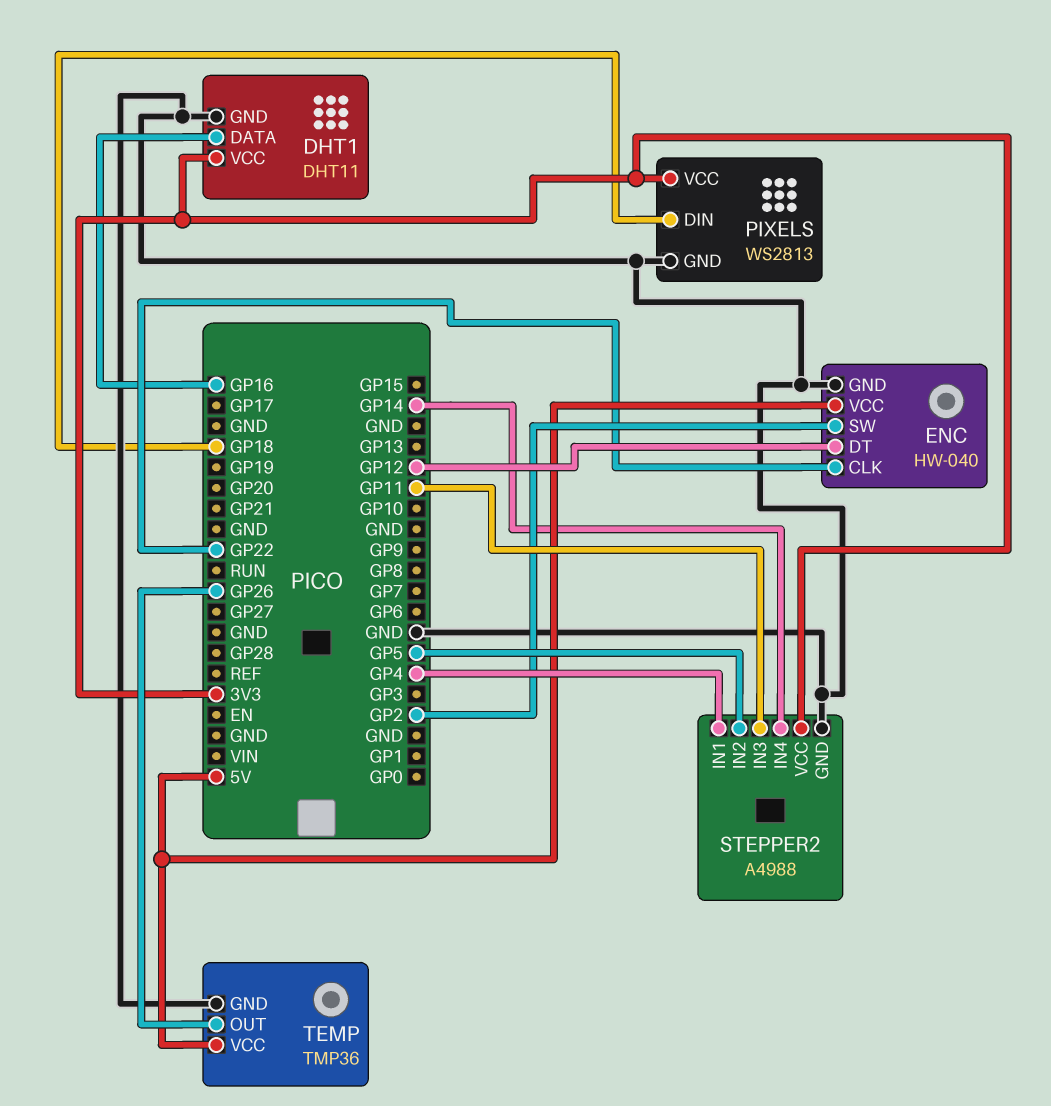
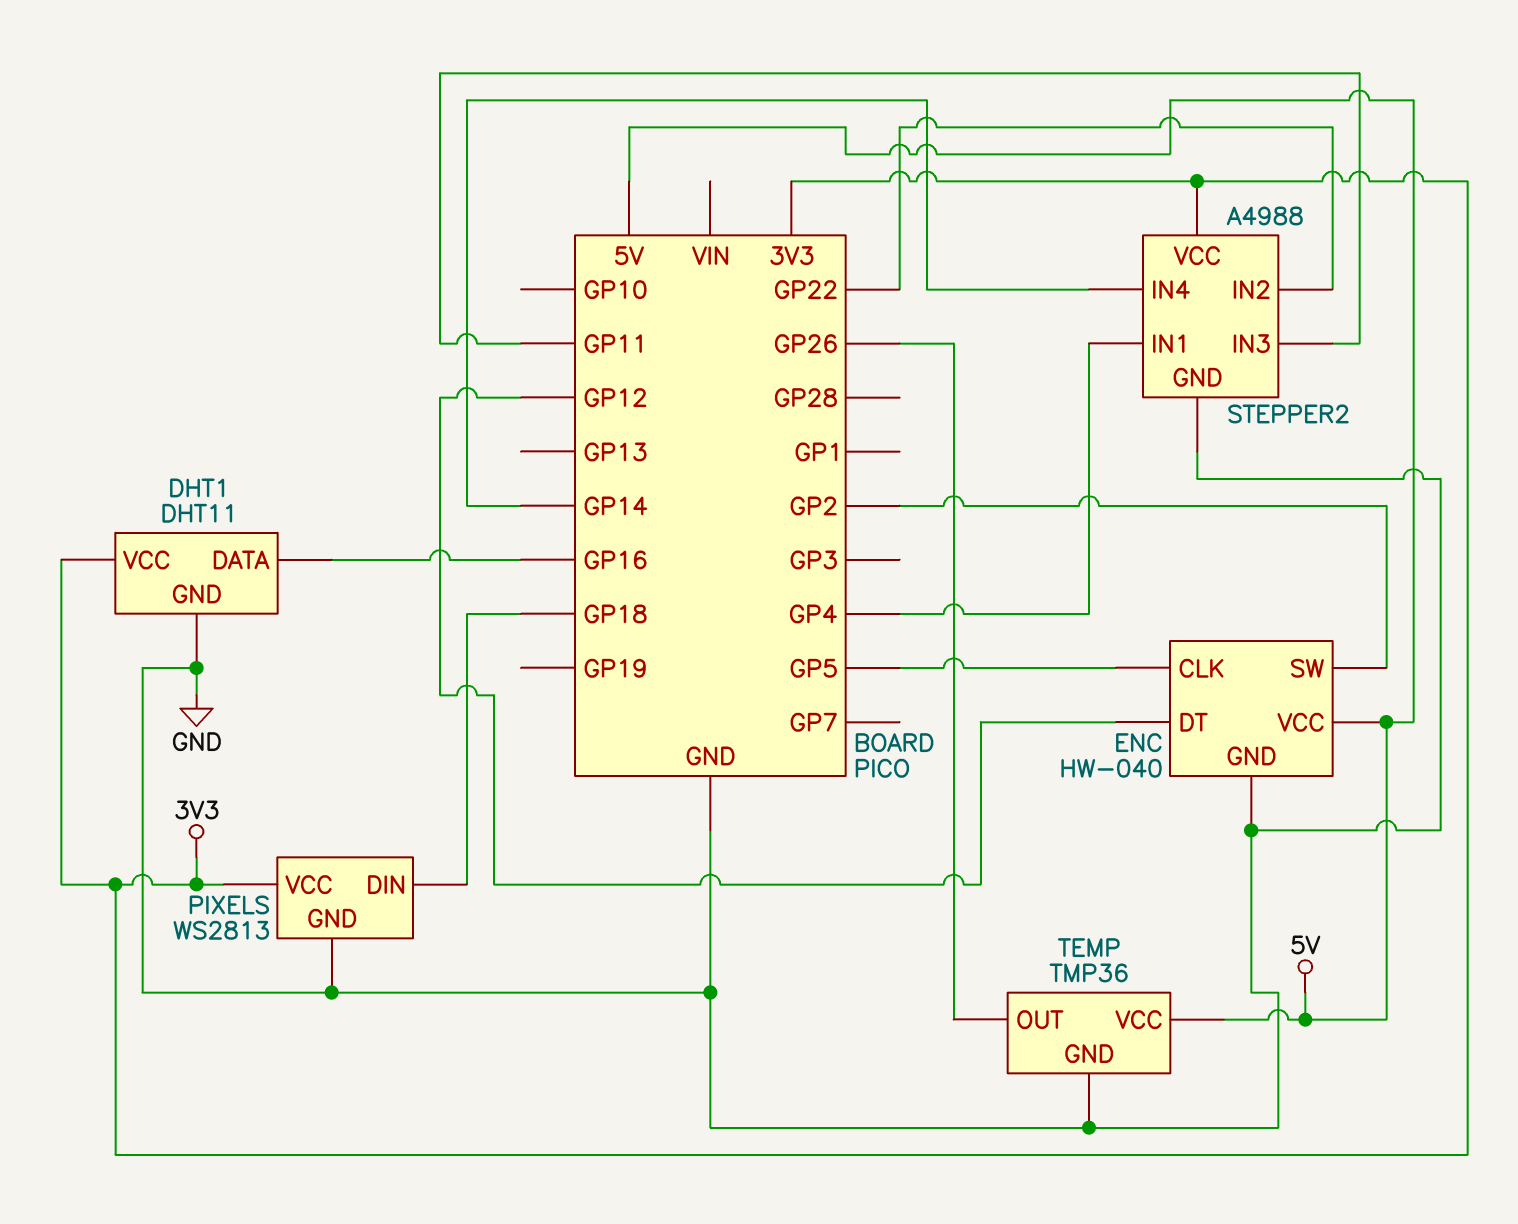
ENC pin CLK: GP22 -> GP5
STEPPER2 pin IN2: GP5 -> GP22

